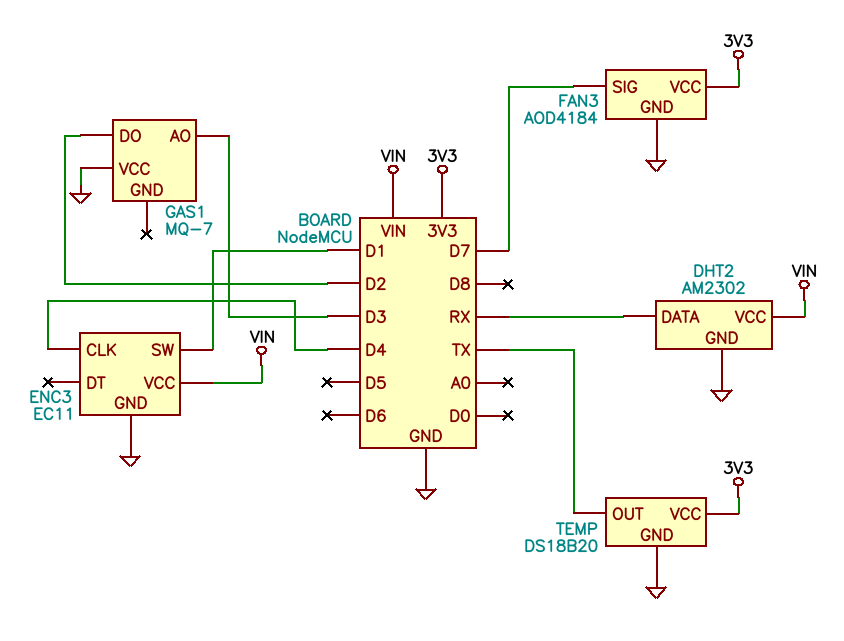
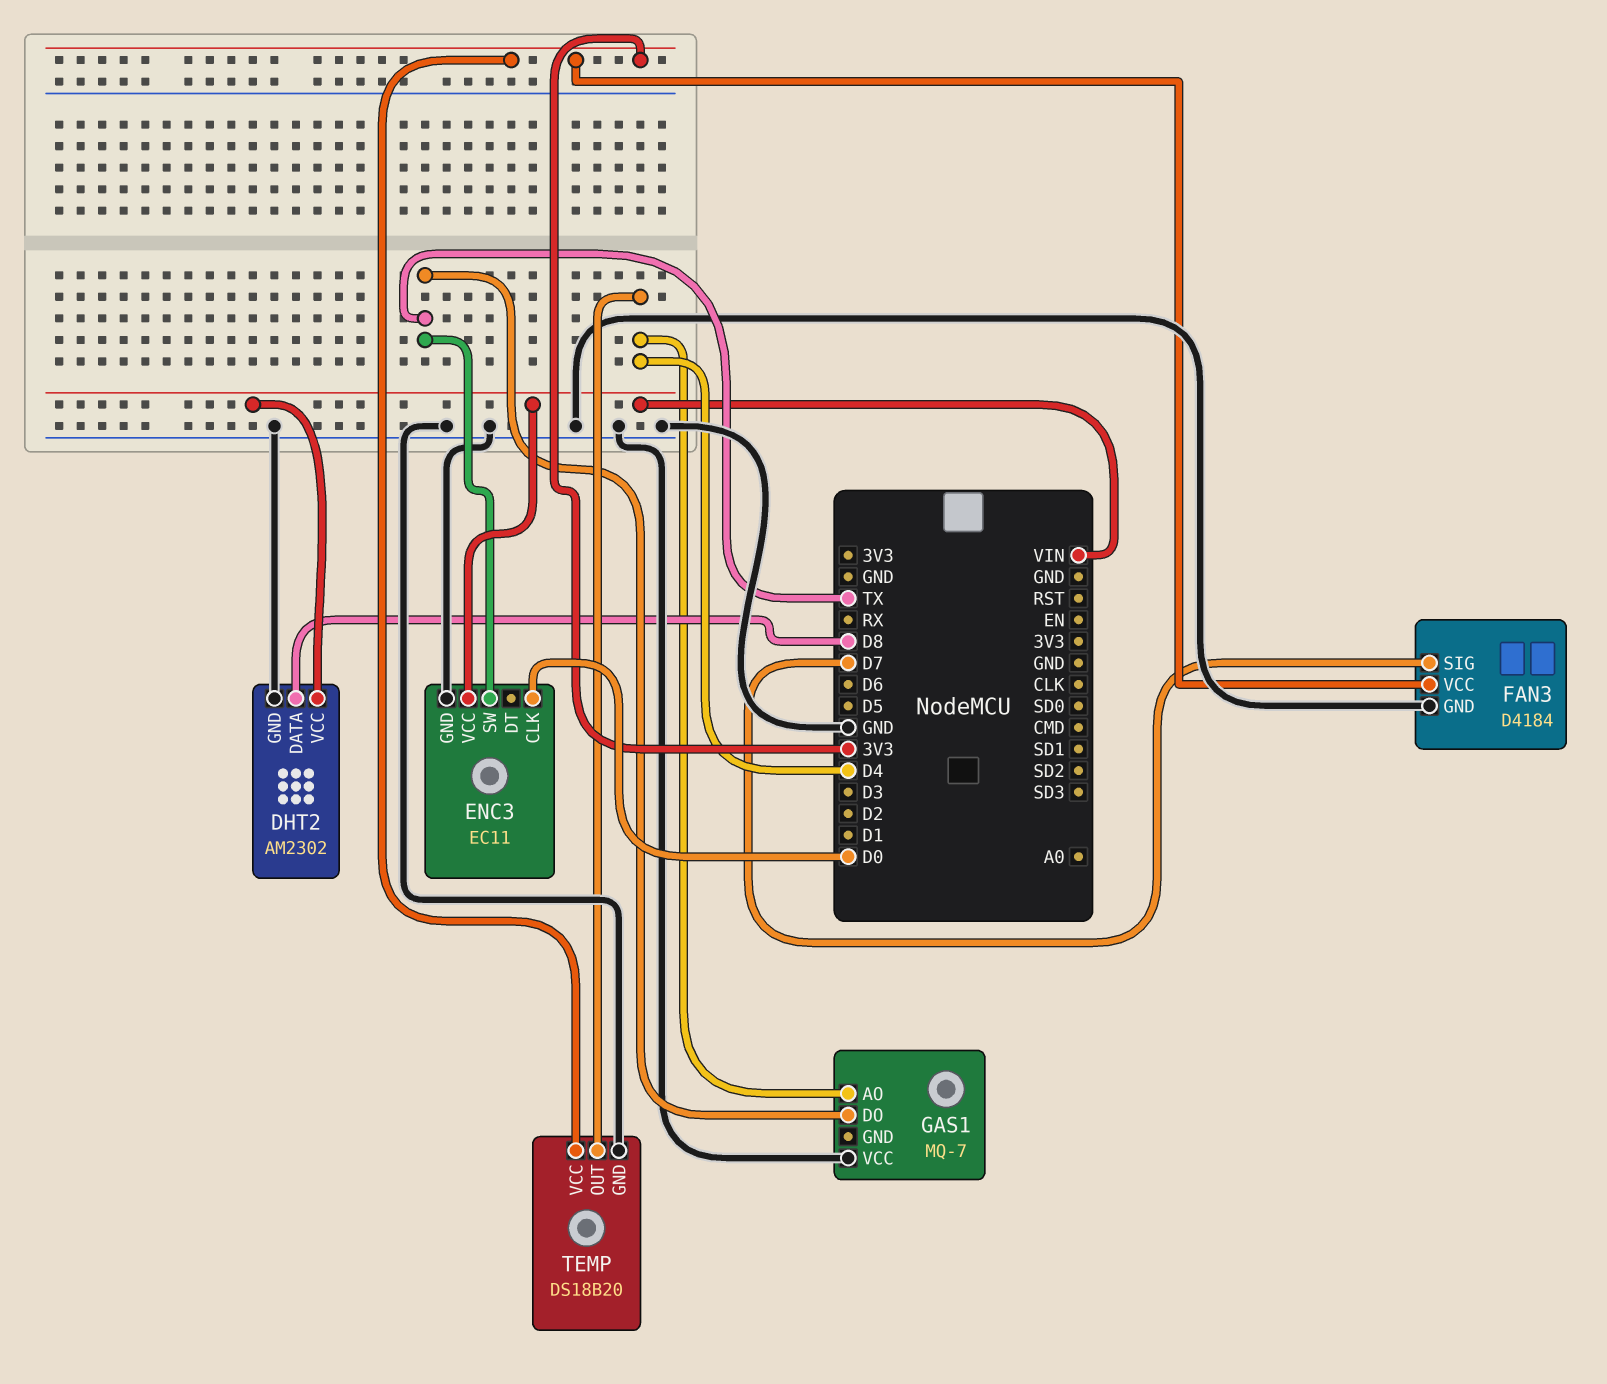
DHT2 pin DATA: RX -> D8
ENC3 pin CLK: D4 -> D0
ENC3 pin SW: D1 -> TX
FAN3: AOD4184 -> D4184
GAS1 pin AO: D3 -> D4
GAS1 pin DO: D2 -> TX
TEMP pin OUT: TX -> D4

